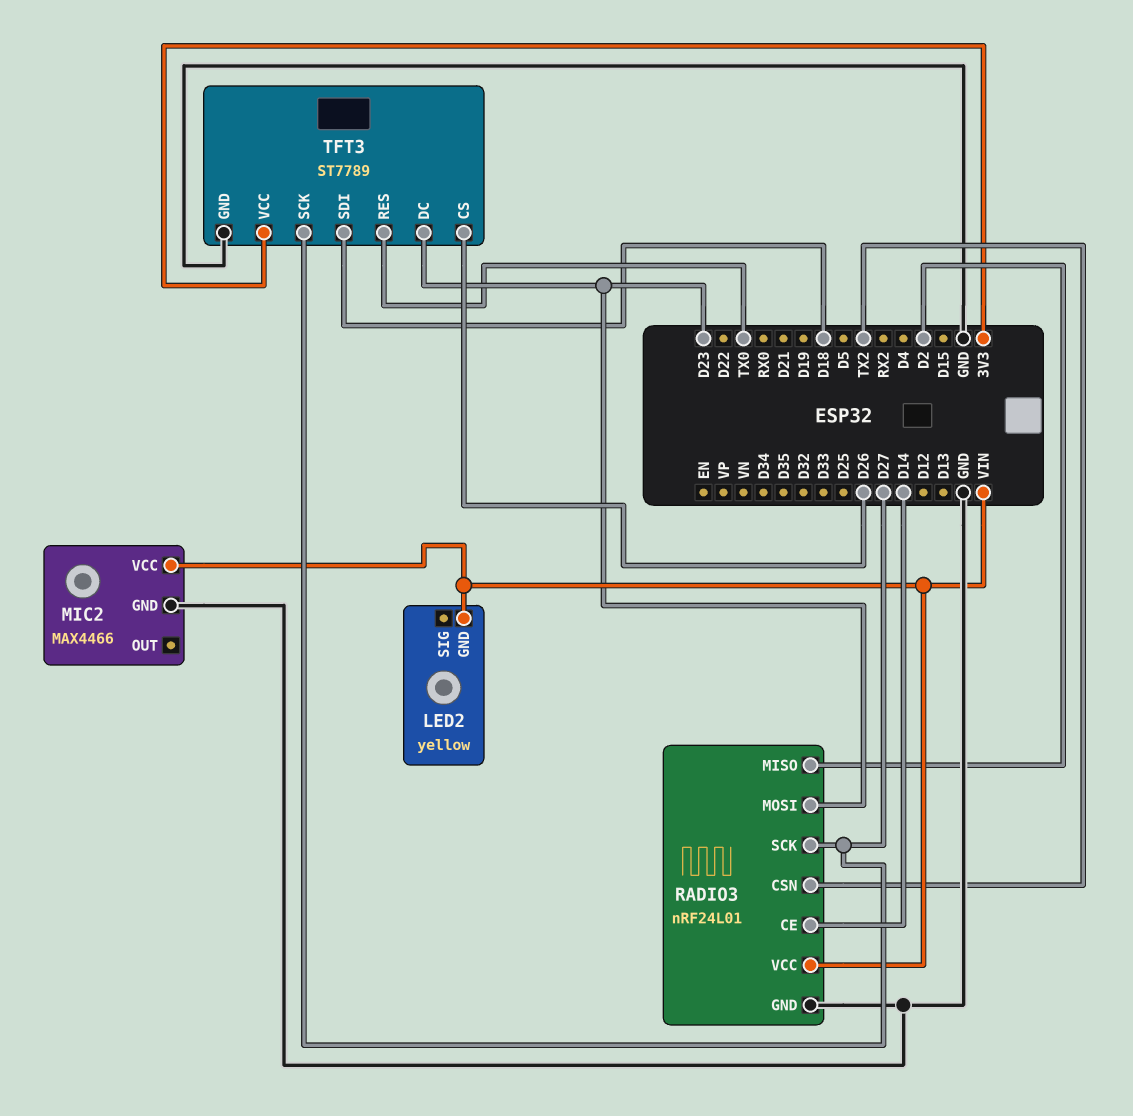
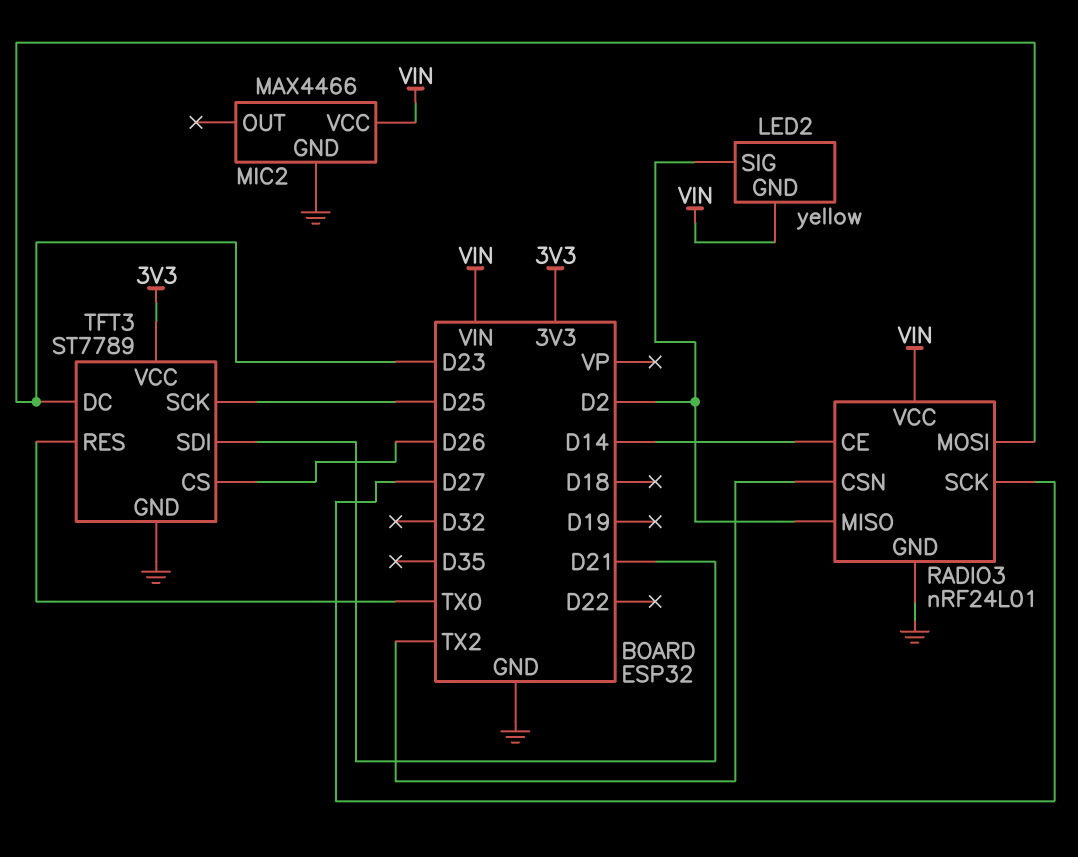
LED2 pin SIG: none -> D2
TFT3 pin SCK: D27 -> D25
TFT3 pin SDI: D18 -> D21

